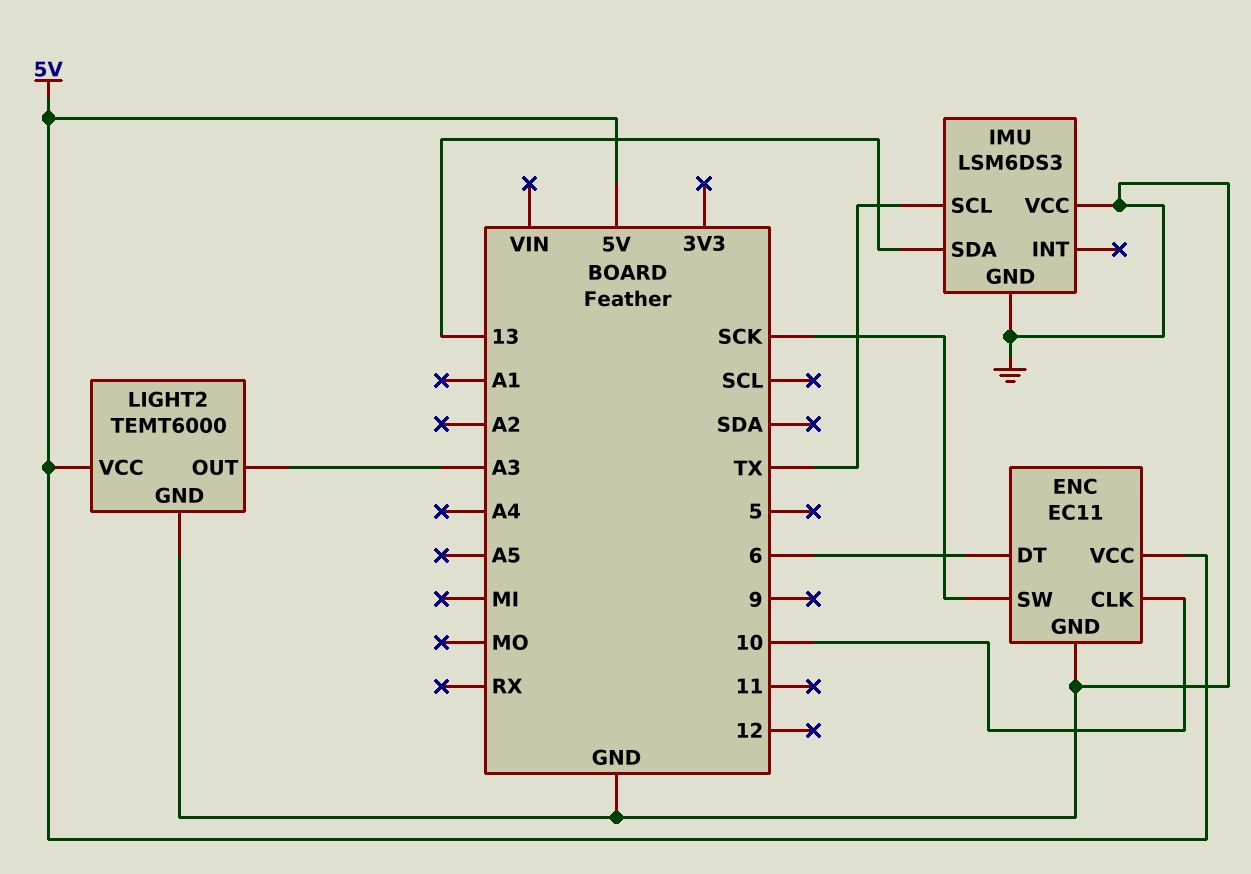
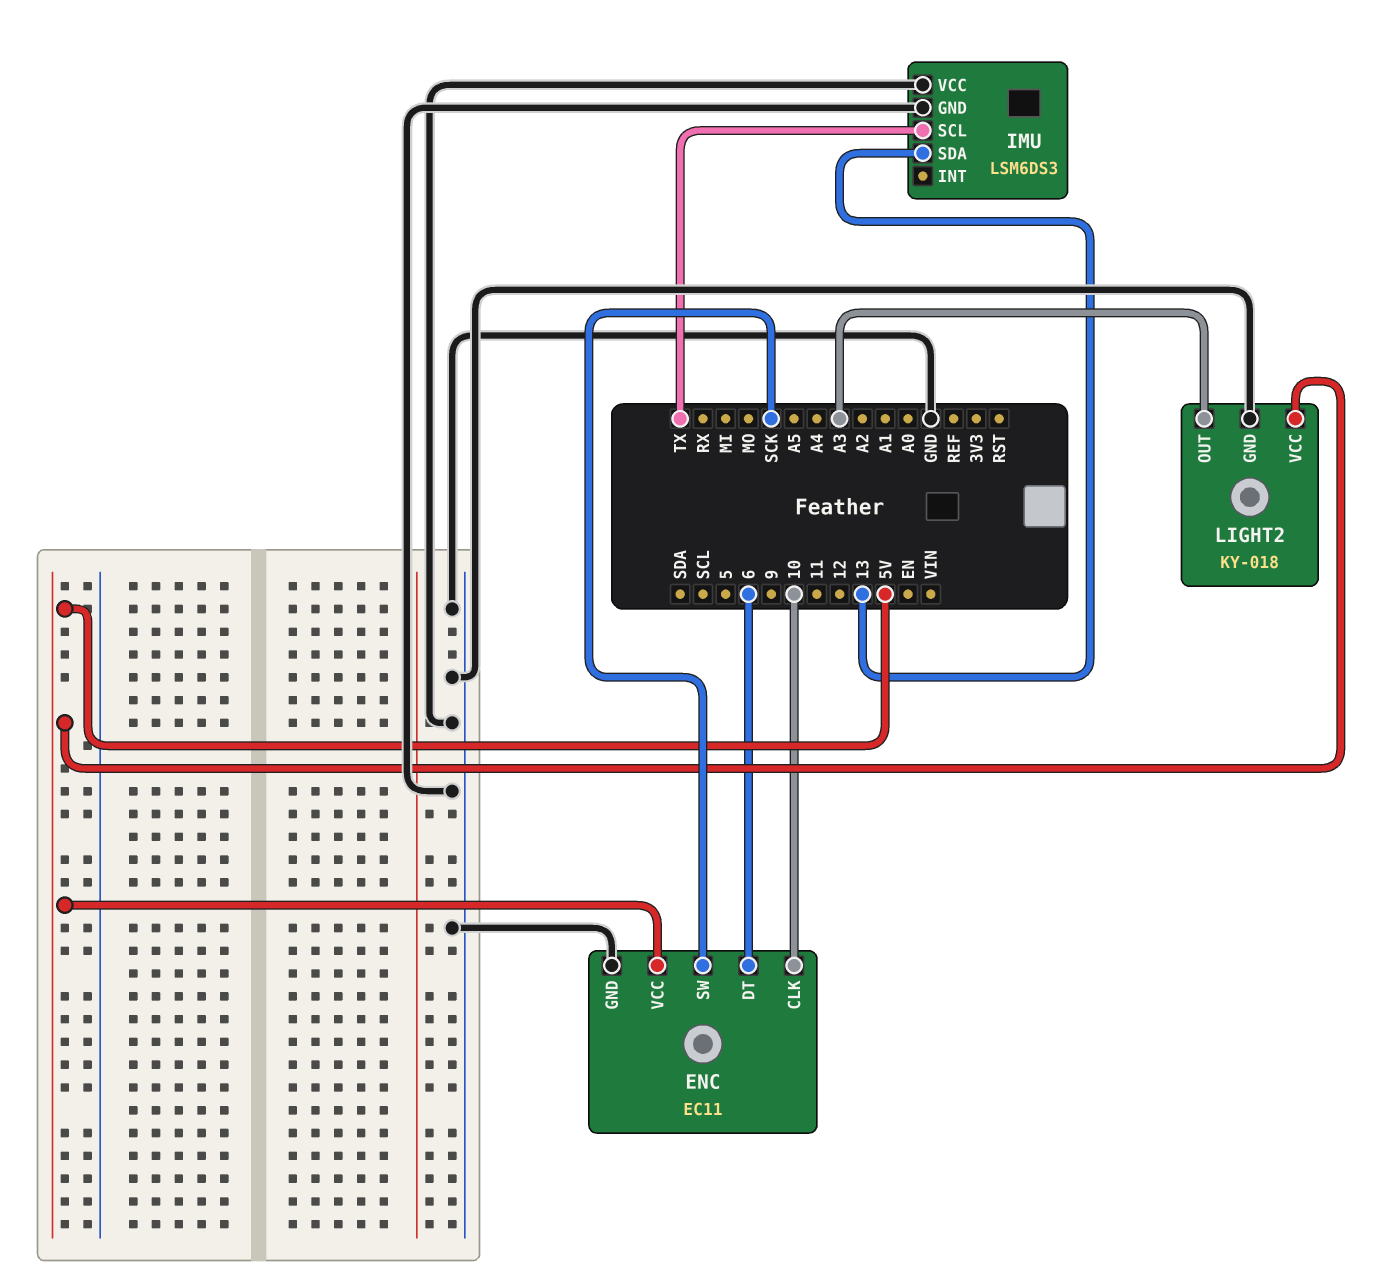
LIGHT2: TEMT6000 -> KY-018

